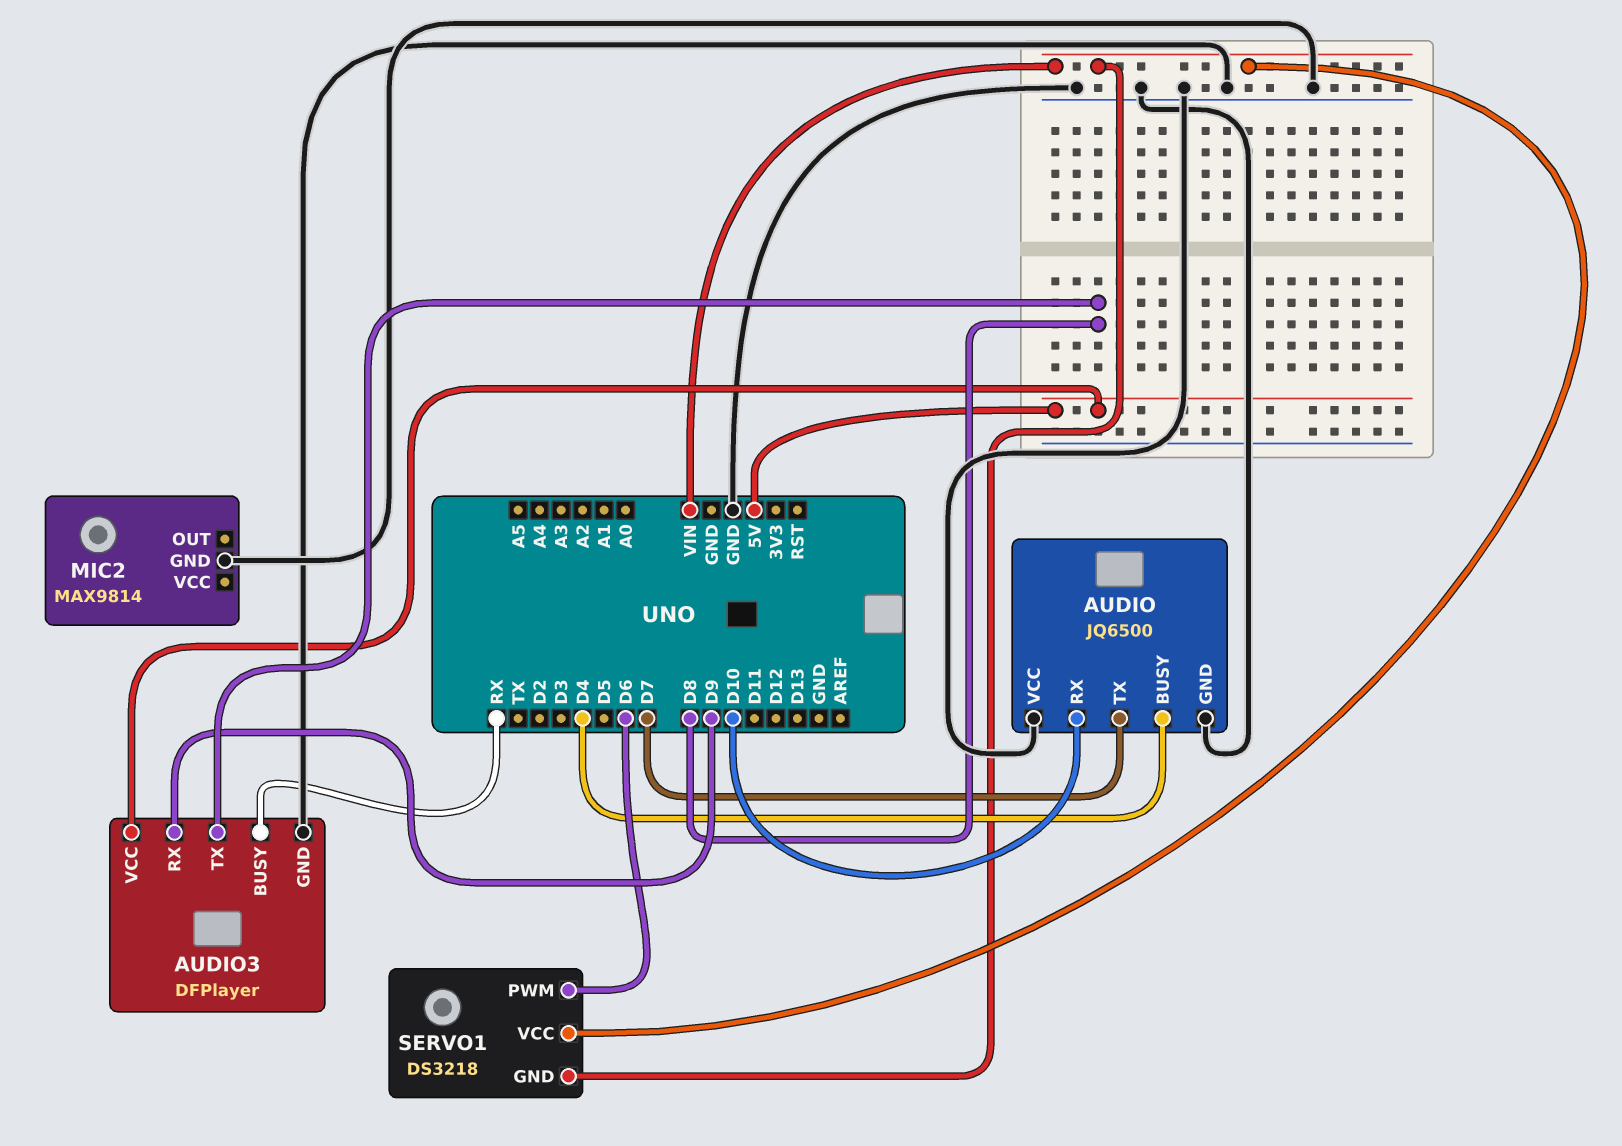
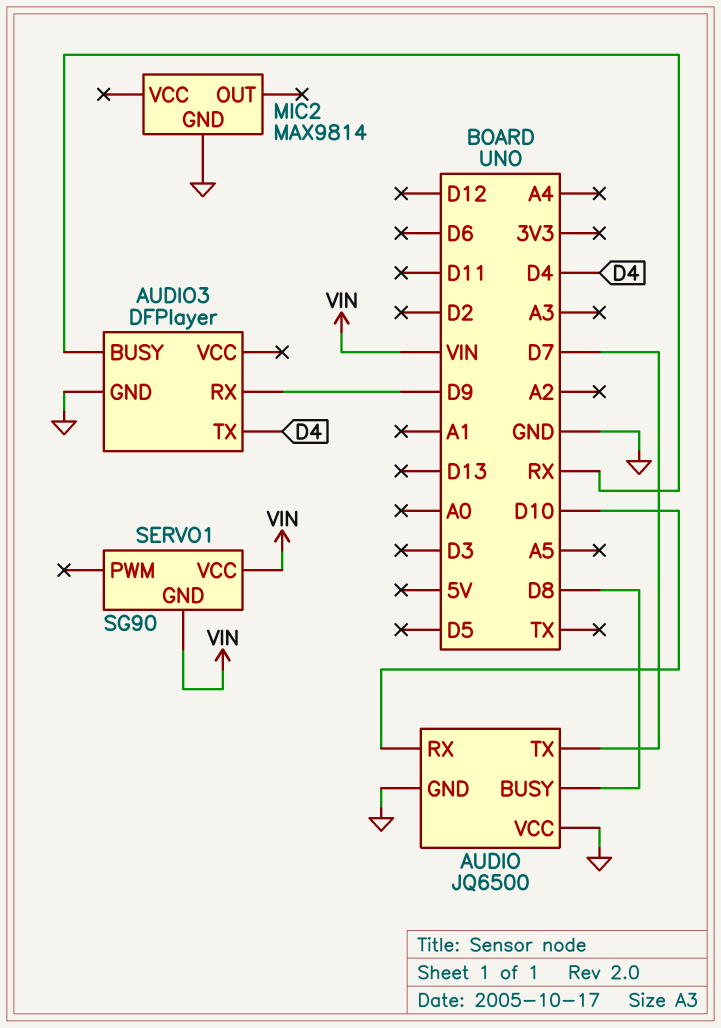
AUDIO pin BUSY: D4 -> D8
AUDIO3 pin TX: D8 -> D4
AUDIO3 pin VCC: 5V -> none
SERVO1: DS3218 -> SG90
SERVO1 pin PWM: D6 -> none

